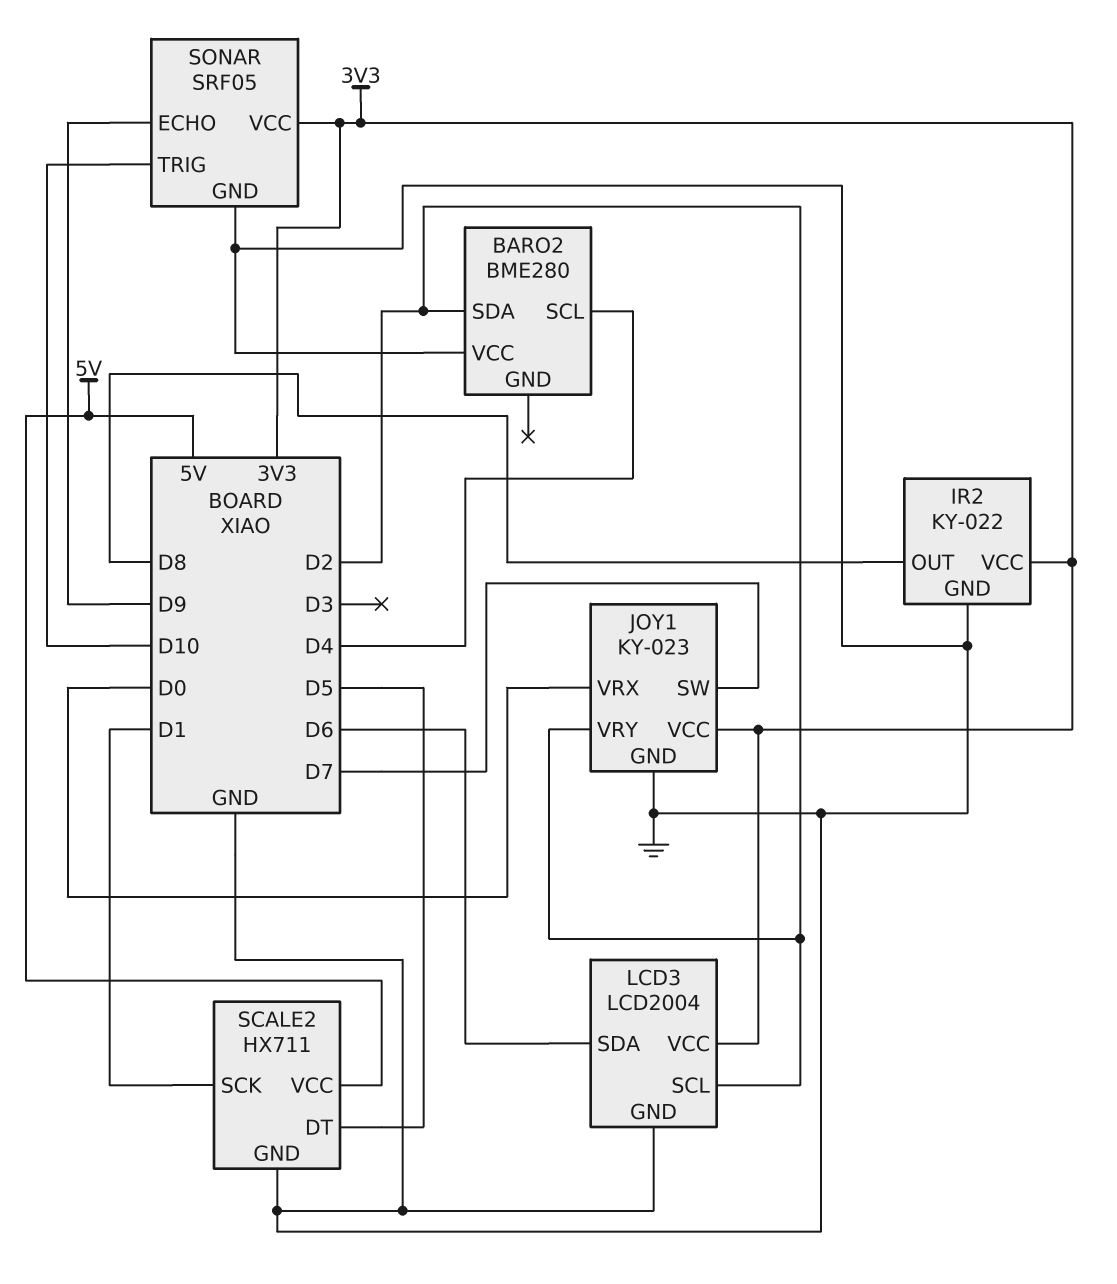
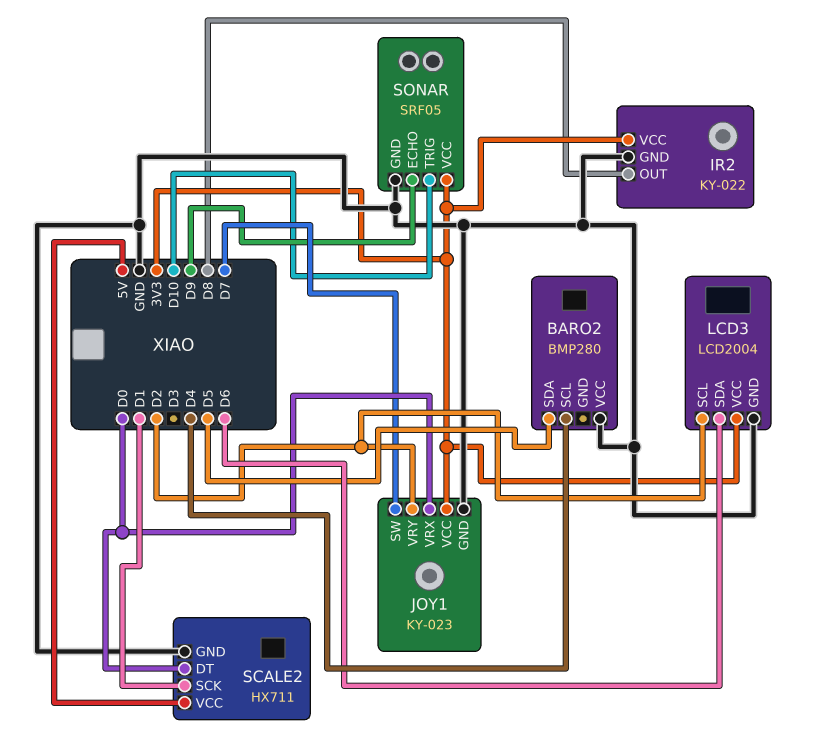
BARO2: BME280 -> BMP280
BARO2 pin SDA: D2 -> D5
SCALE2 pin DT: D5 -> D0

